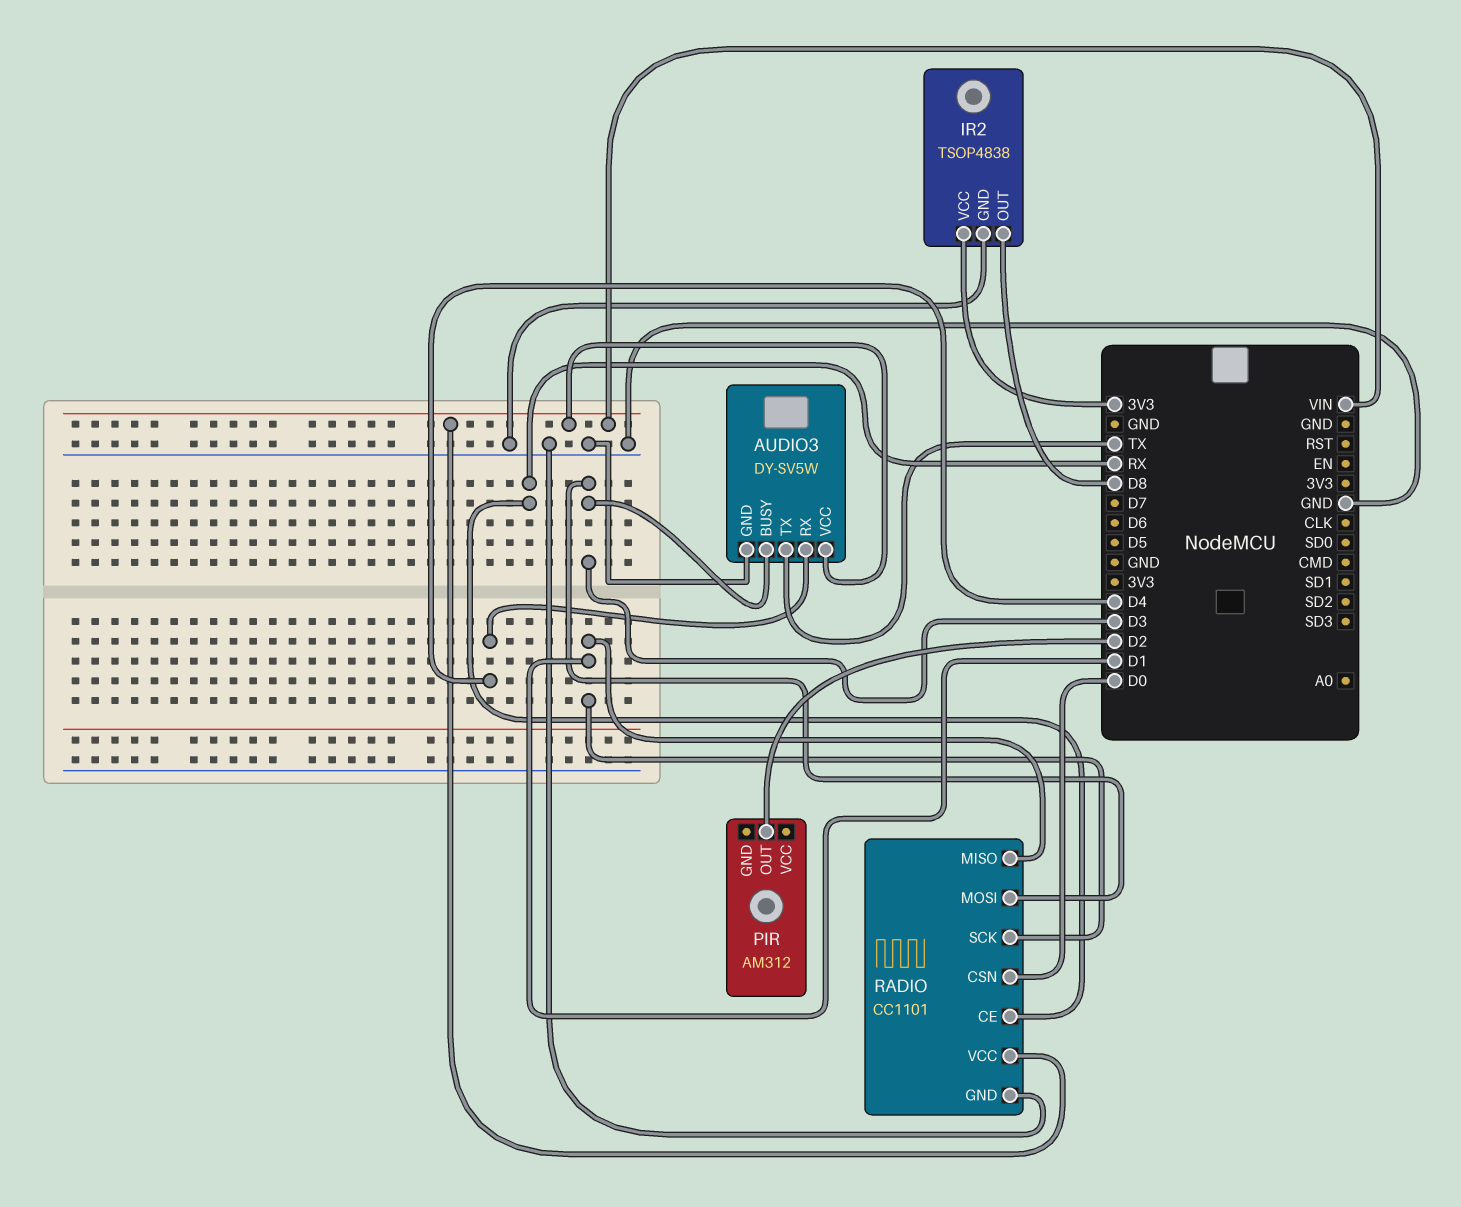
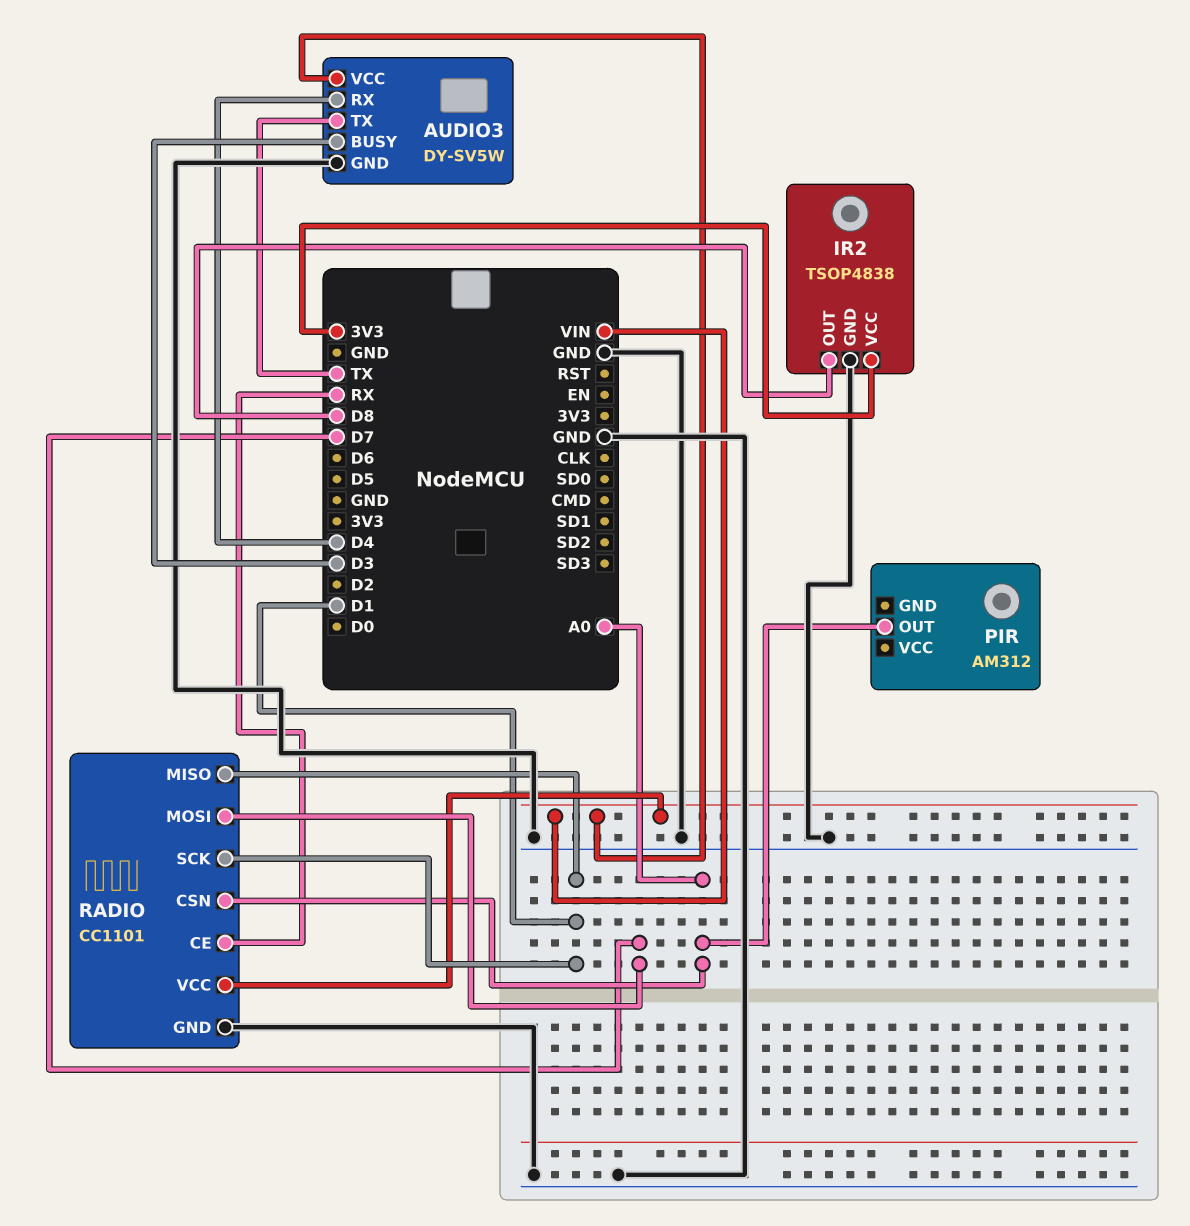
PIR pin OUT: D2 -> A0
RADIO pin CSN: D0 -> A0
RADIO pin MOSI: D3 -> D7

